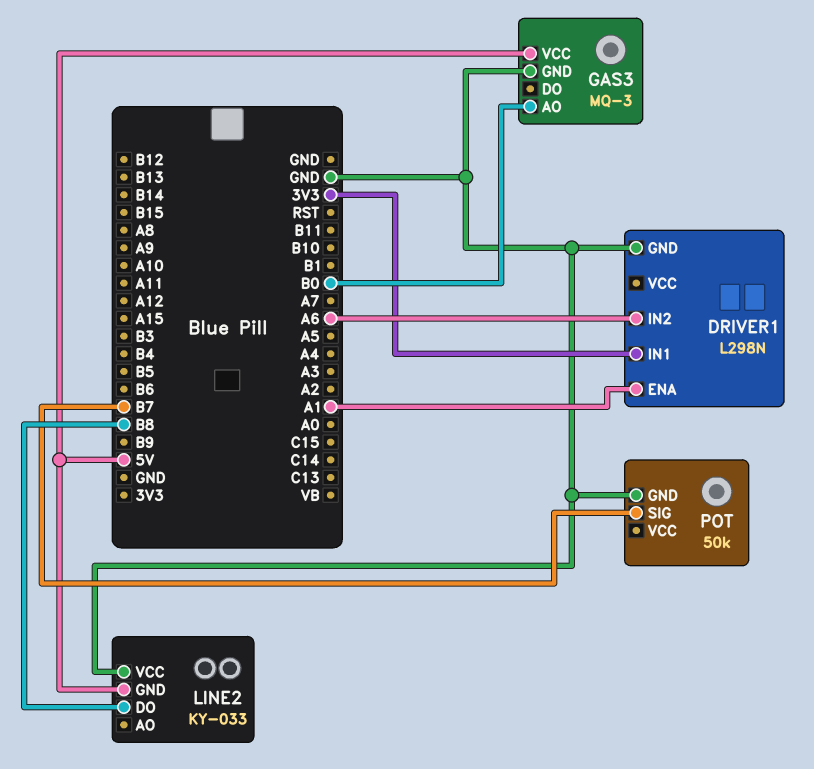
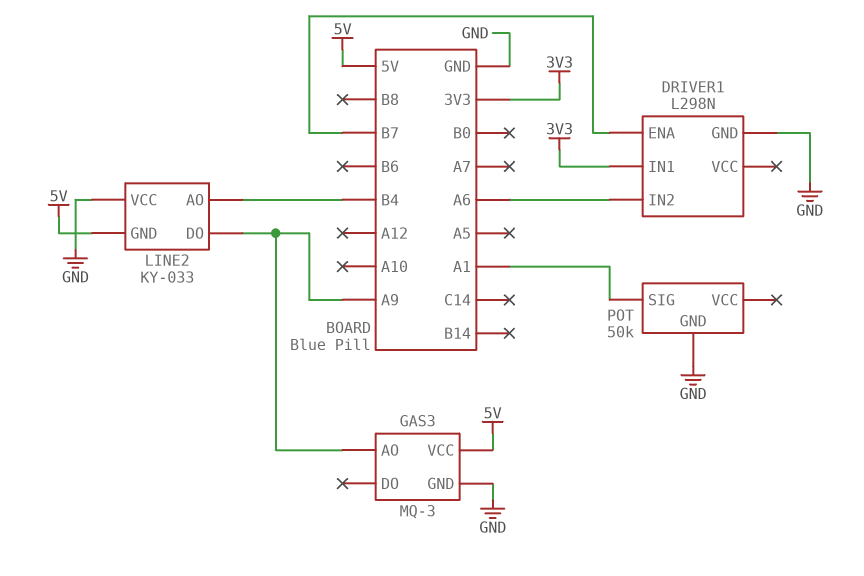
DRIVER1 pin ENA: A1 -> B7
GAS3 pin AO: B0 -> A9
LINE2 pin AO: none -> B4
LINE2 pin DO: B8 -> A9
POT pin SIG: B7 -> A1

